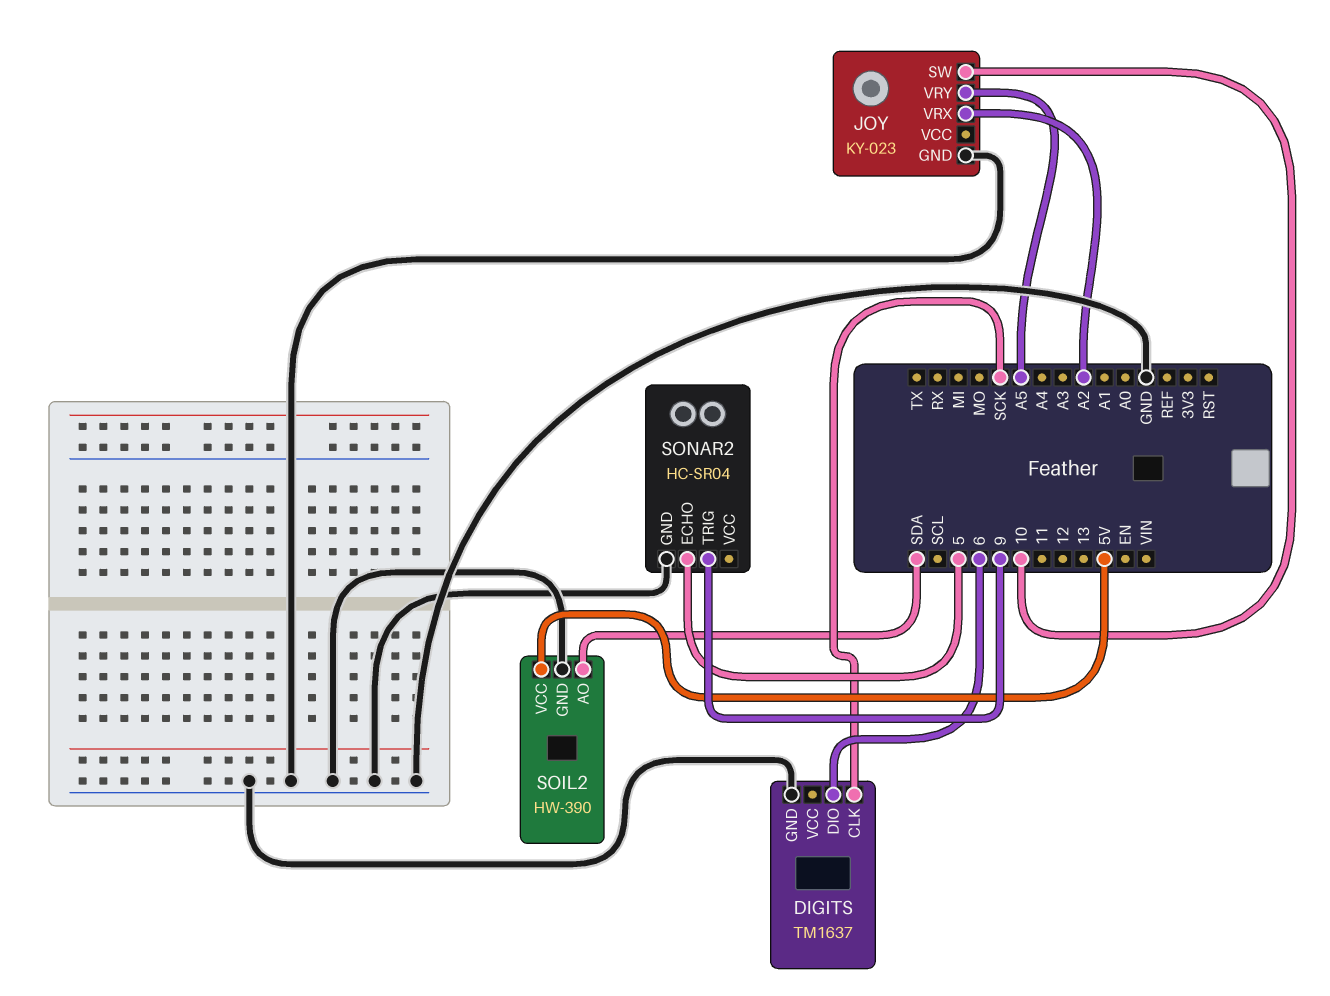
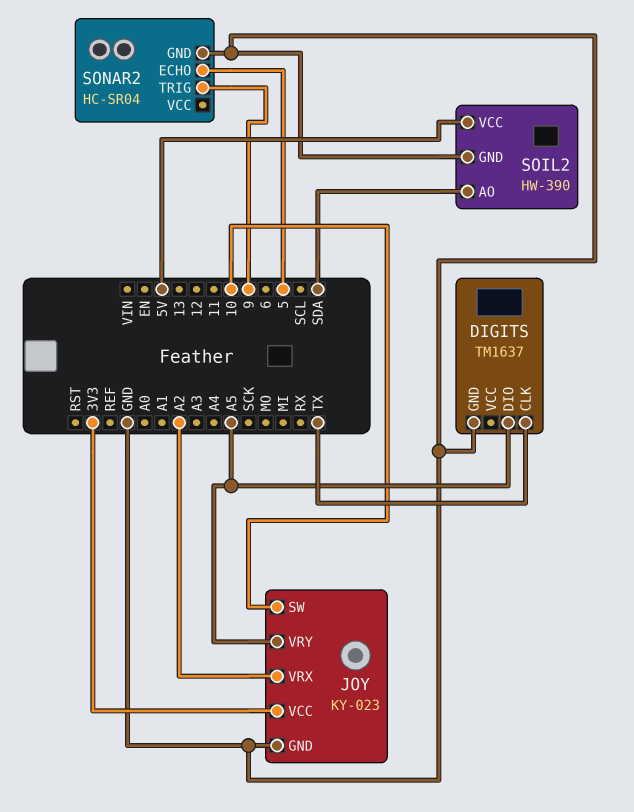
DIGITS pin CLK: SCK -> TX
DIGITS pin DIO: 6 -> A5
JOY pin VCC: none -> 3V3

